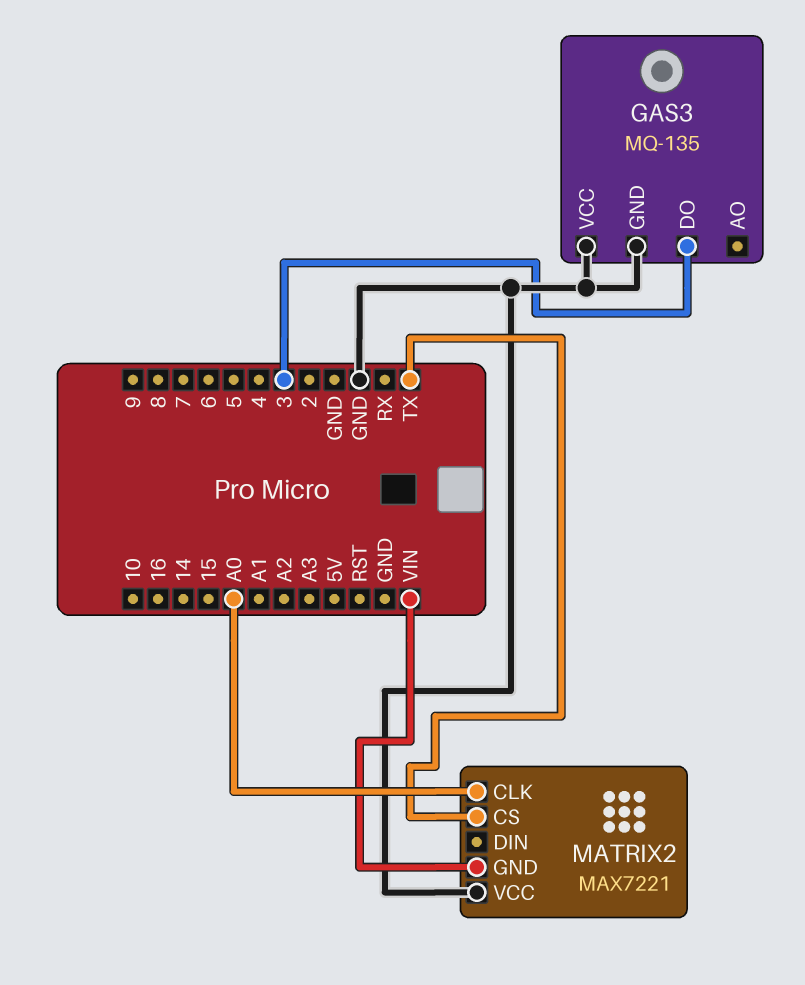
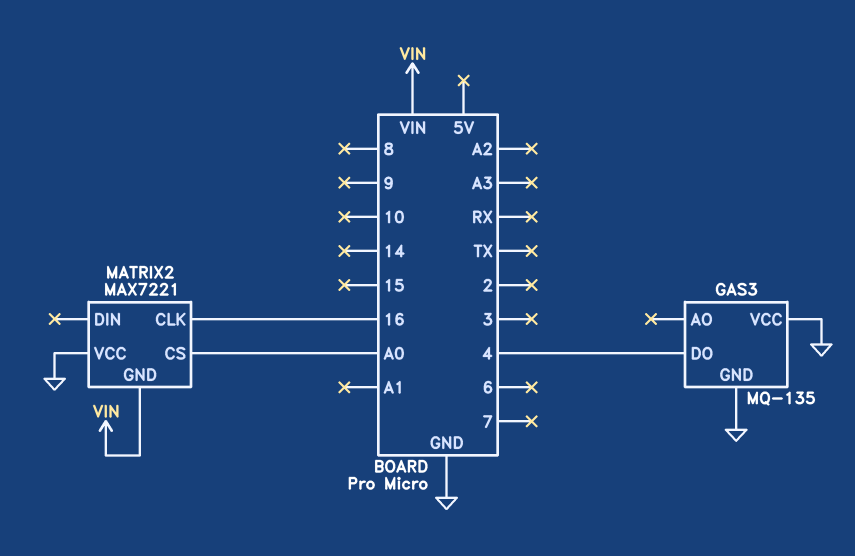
GAS3 pin DO: 3 -> 4
MATRIX2 pin CLK: A0 -> 16
MATRIX2 pin CS: TX -> A0

